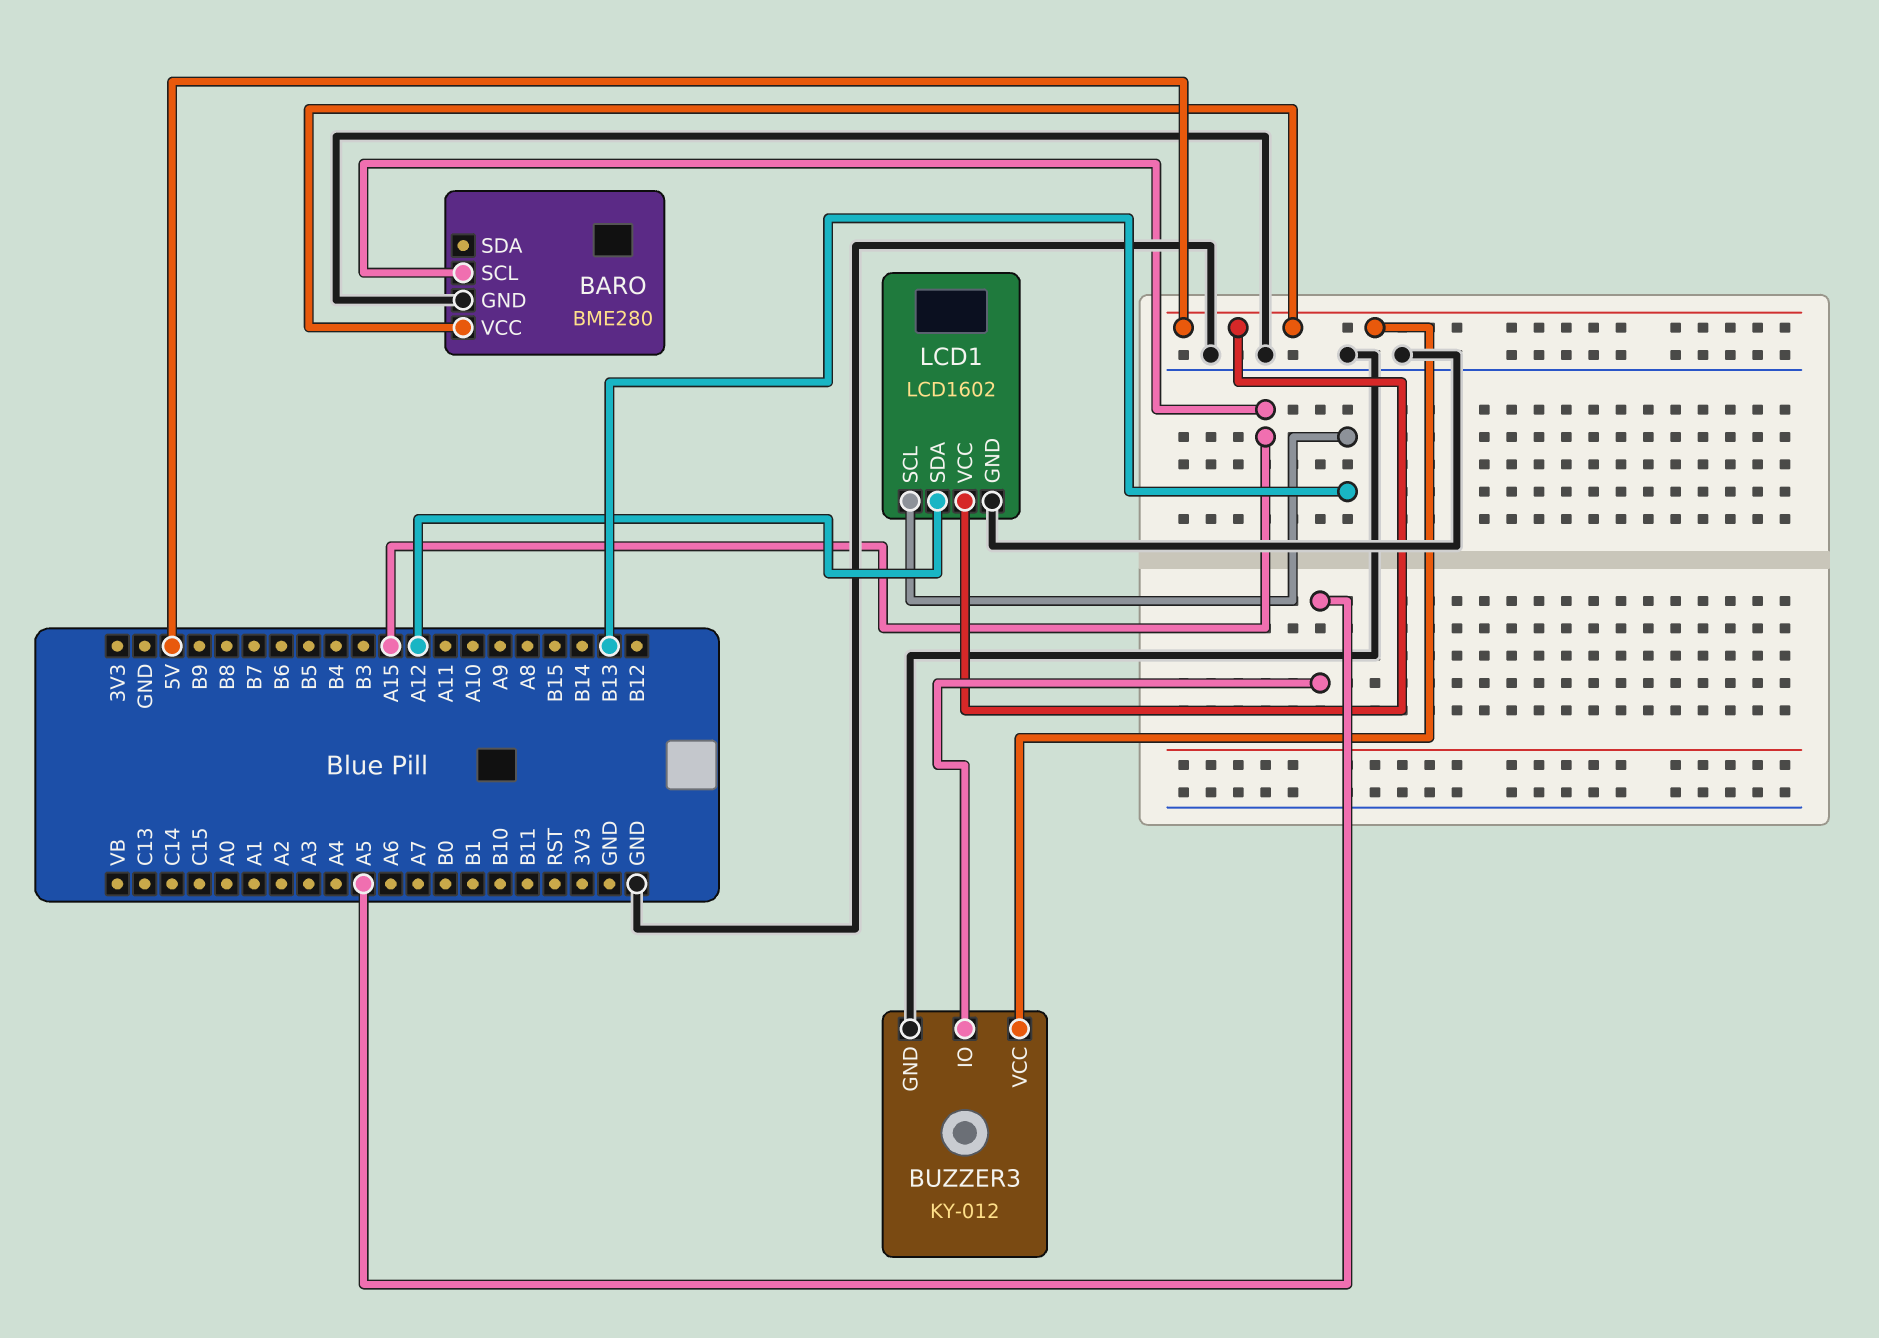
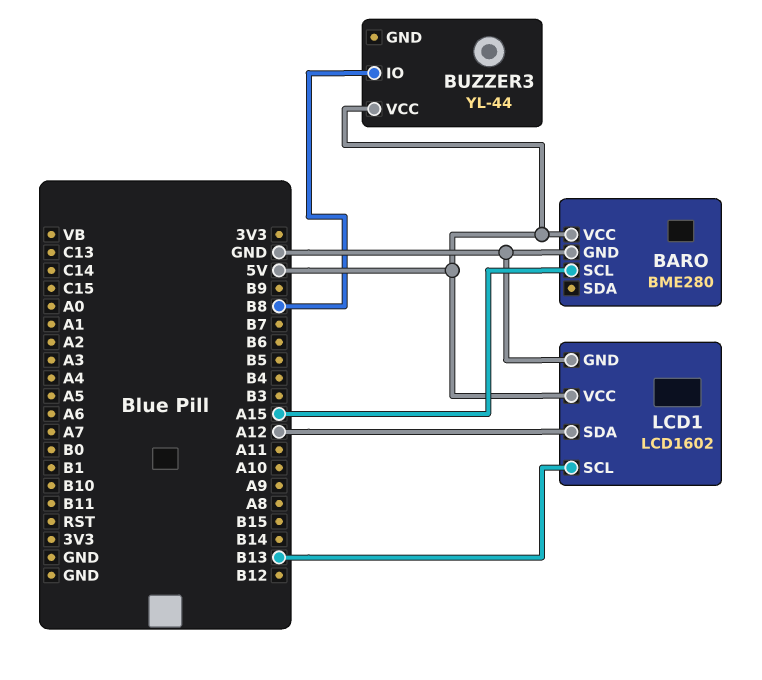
BUZZER3: KY-012 -> YL-44
BUZZER3 pin GND: GND -> none
BUZZER3 pin IO: A5 -> B8

